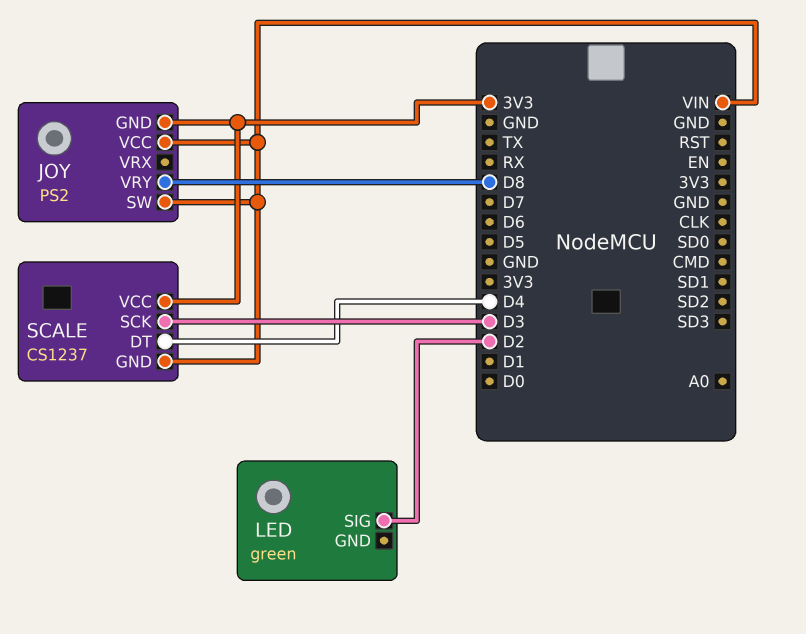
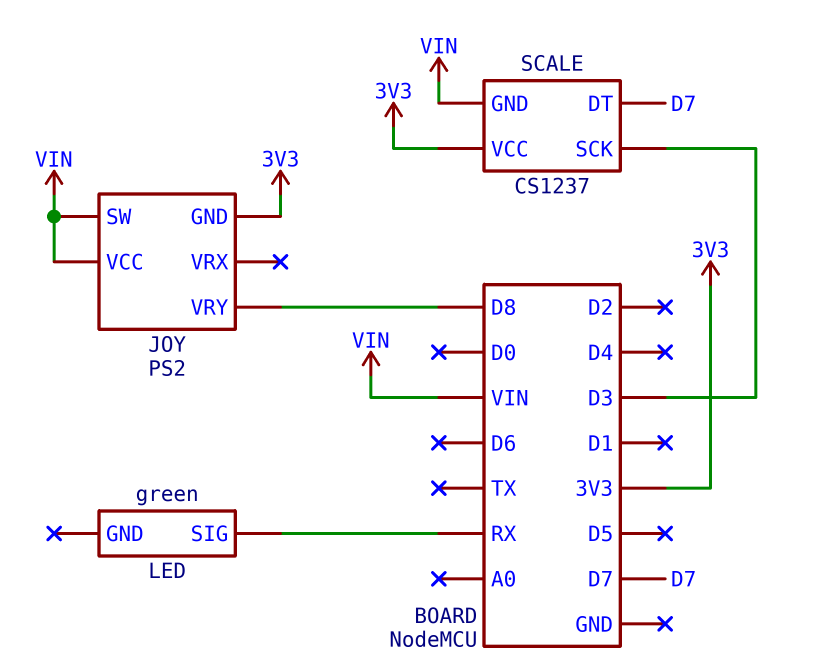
LED pin SIG: D2 -> RX
SCALE pin DT: D4 -> D7

